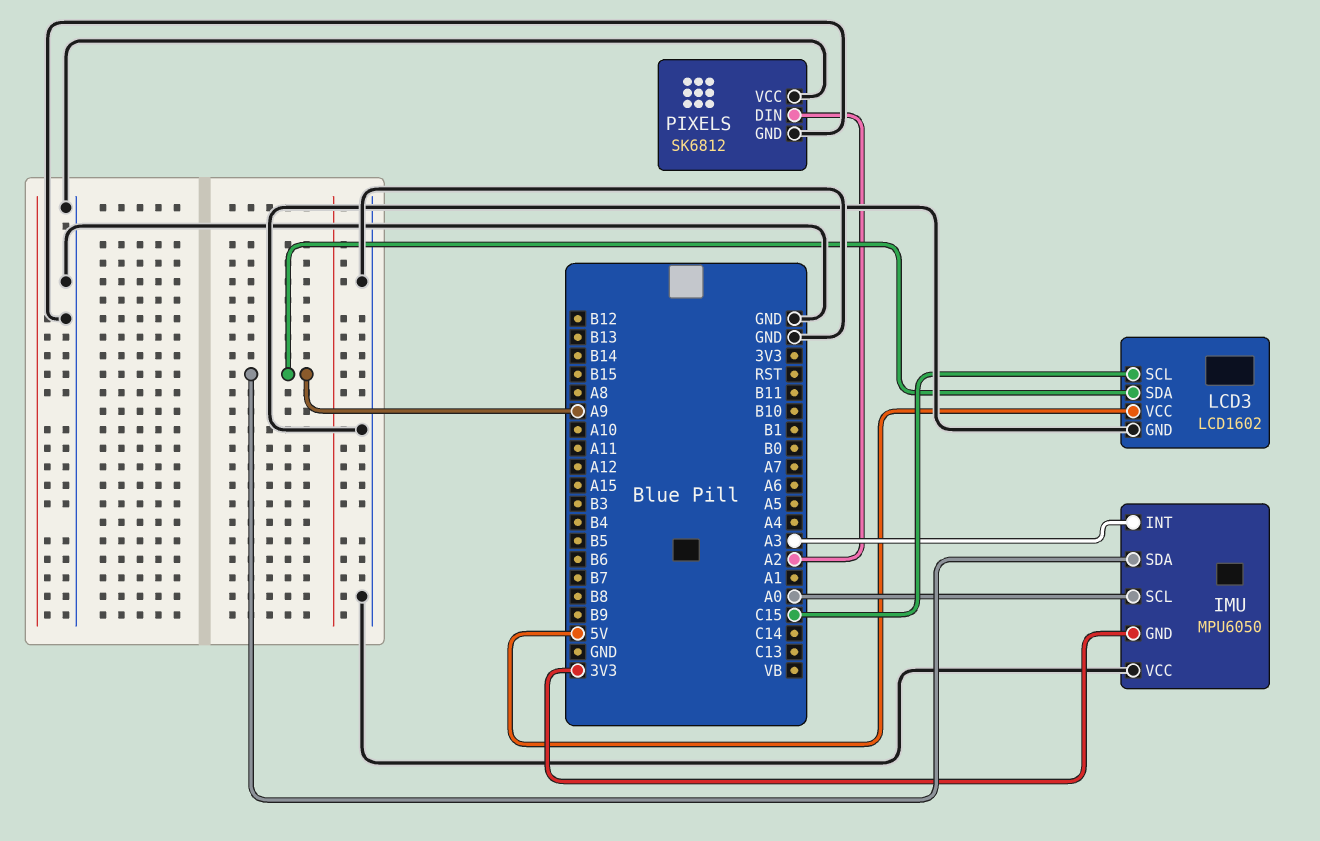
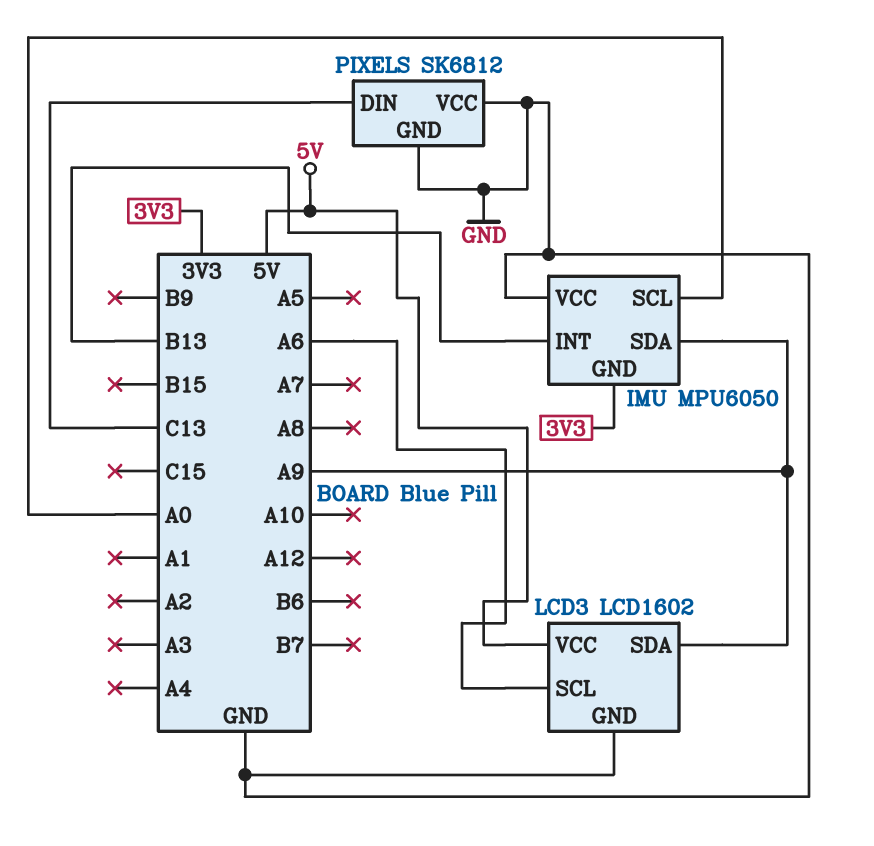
IMU pin INT: A3 -> B13
LCD3 pin SCL: C15 -> A6
PIXELS pin DIN: A2 -> C13

